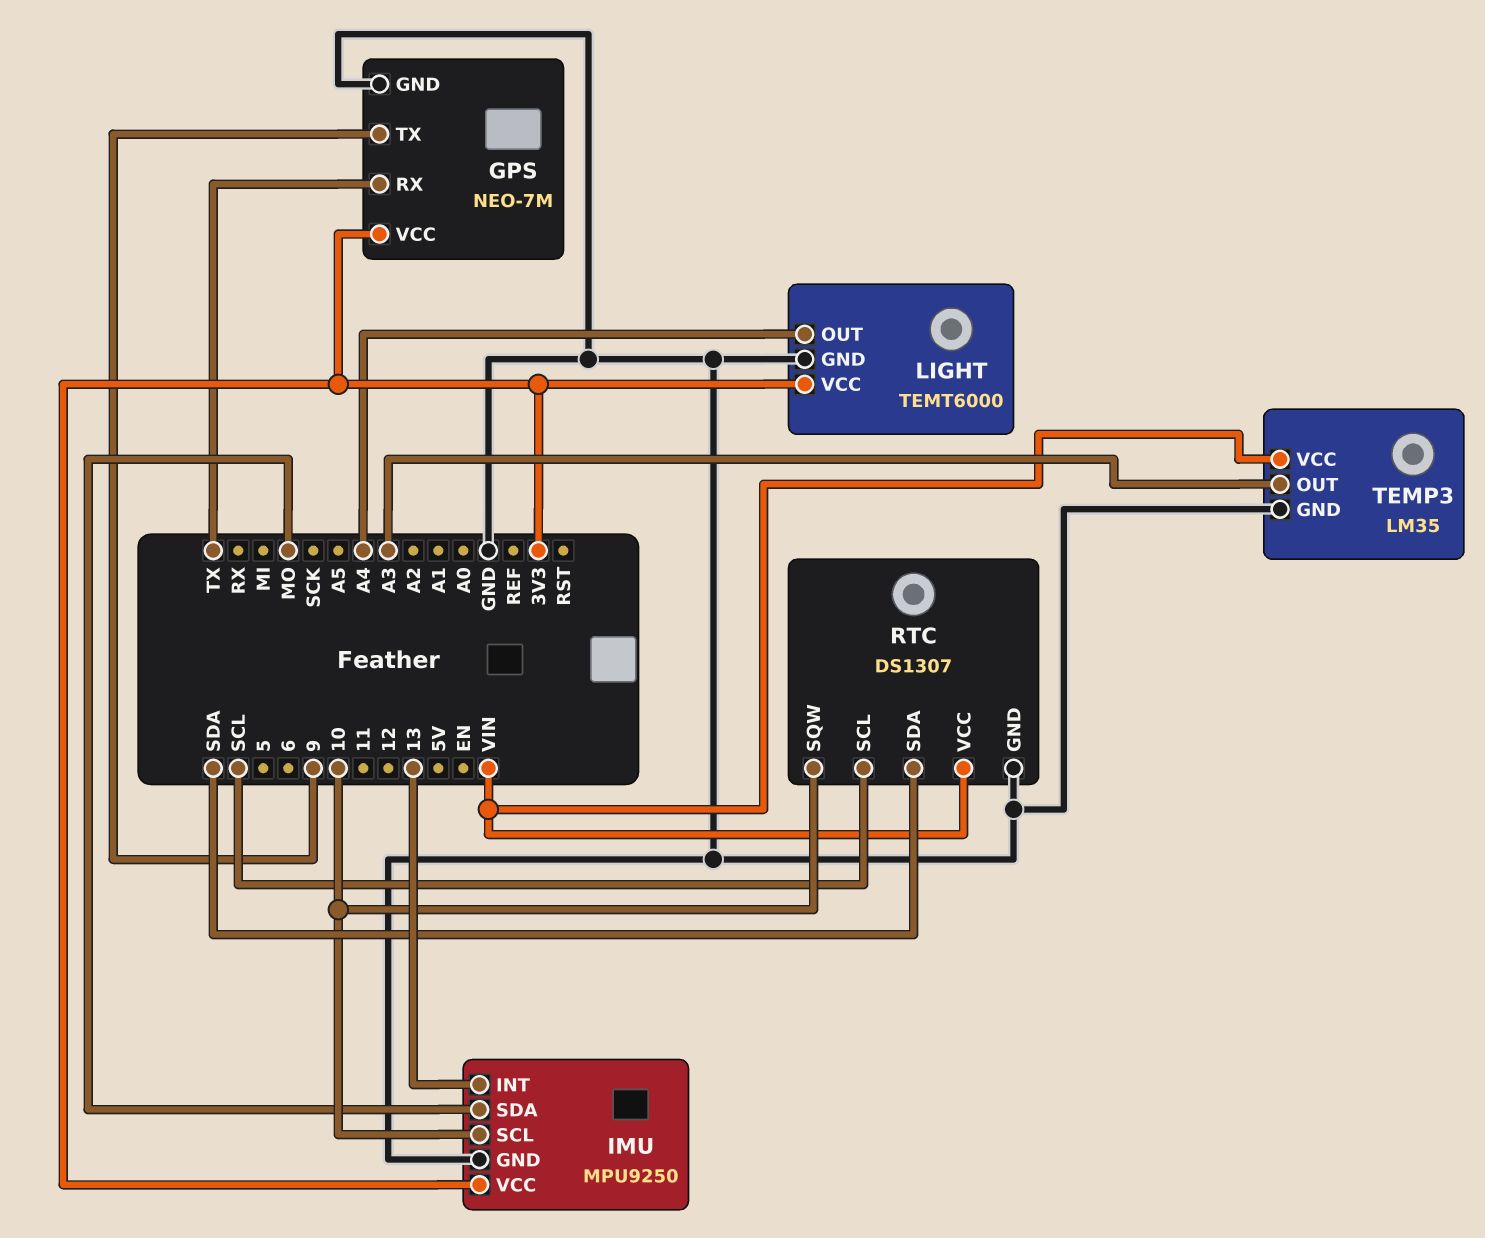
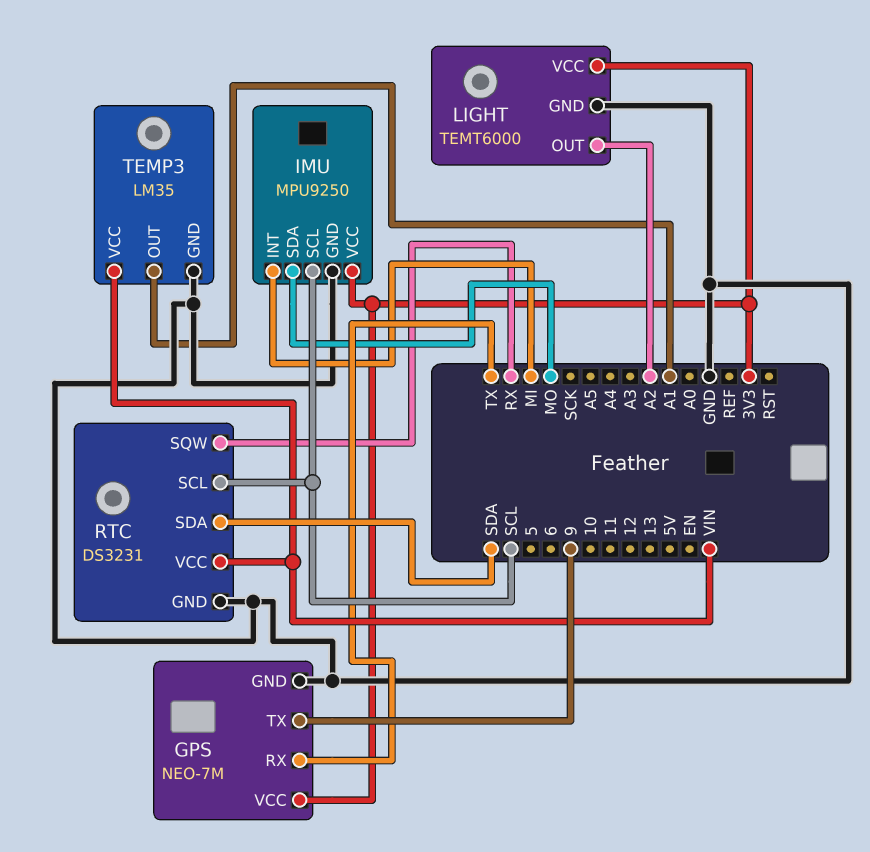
IMU pin INT: 13 -> MI
IMU pin SCL: 10 -> SCL
LIGHT pin OUT: A4 -> A2
RTC: DS1307 -> DS3231
RTC pin SQW: 10 -> RX
TEMP3 pin OUT: A3 -> A1

